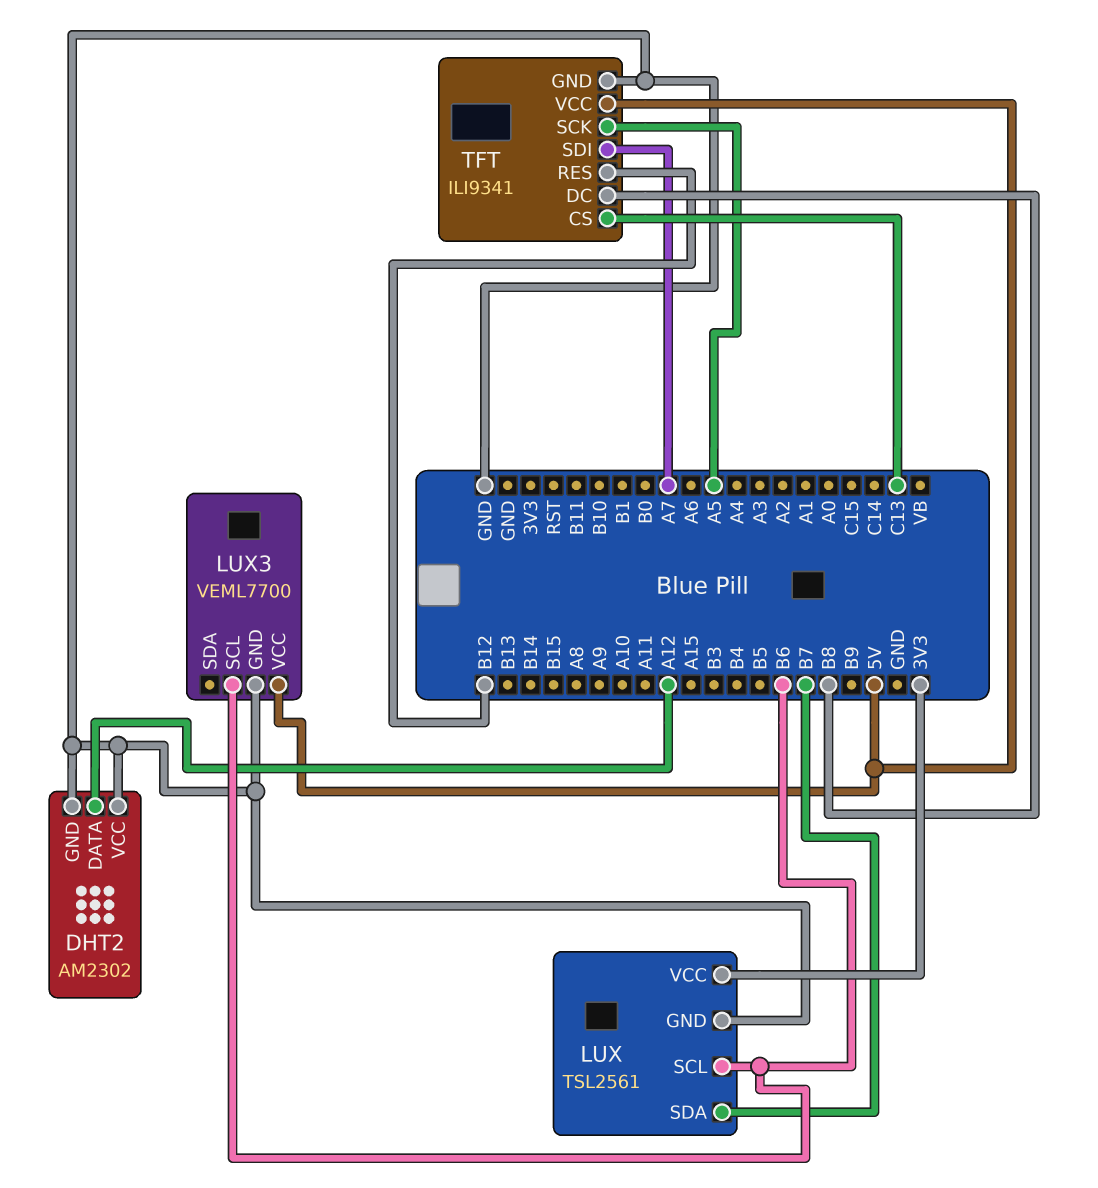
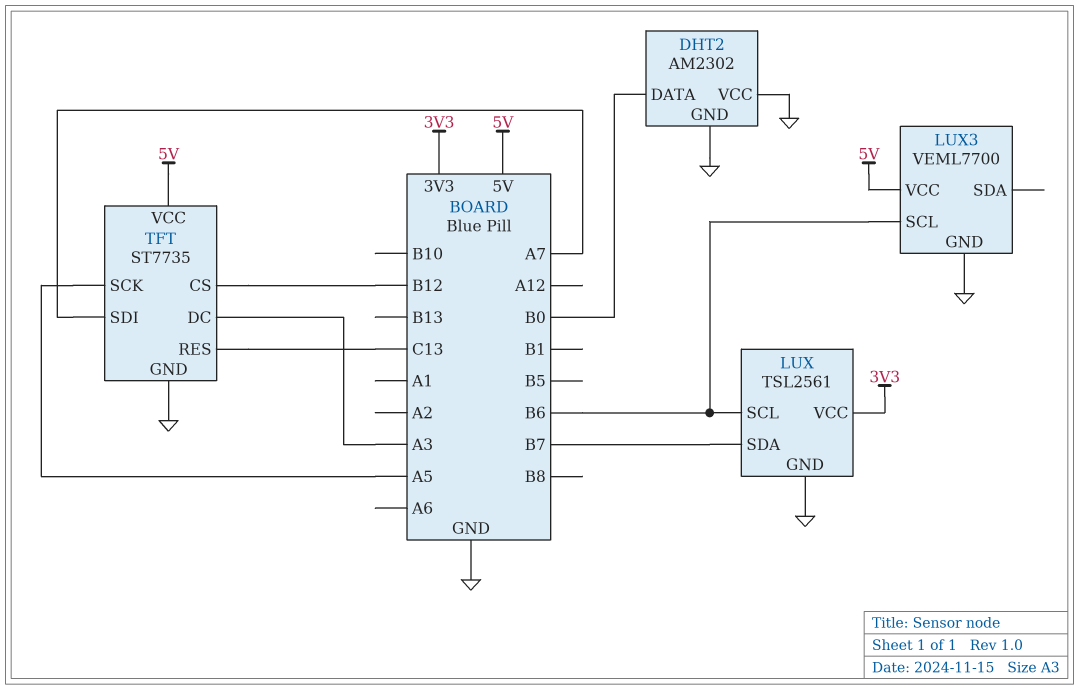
DHT2 pin DATA: A12 -> B0
TFT: ILI9341 -> ST7735
TFT pin CS: C13 -> B12
TFT pin DC: B8 -> A3
TFT pin RES: B12 -> C13

